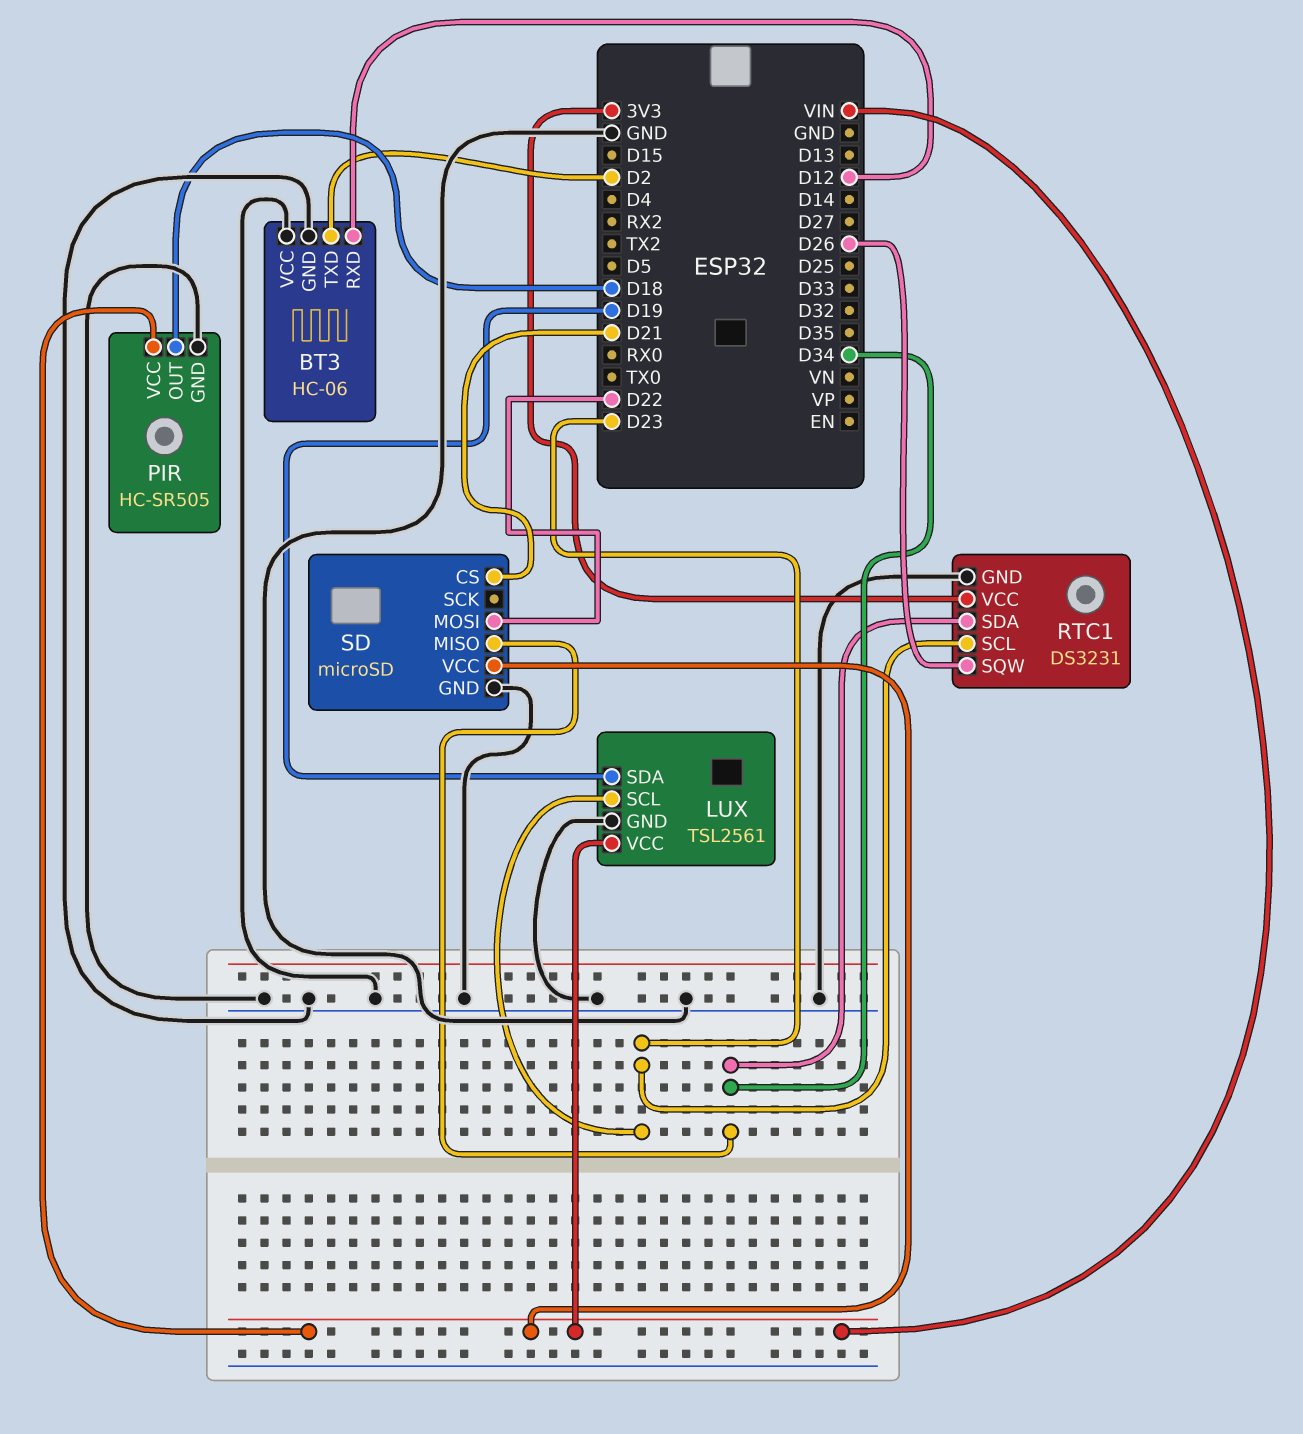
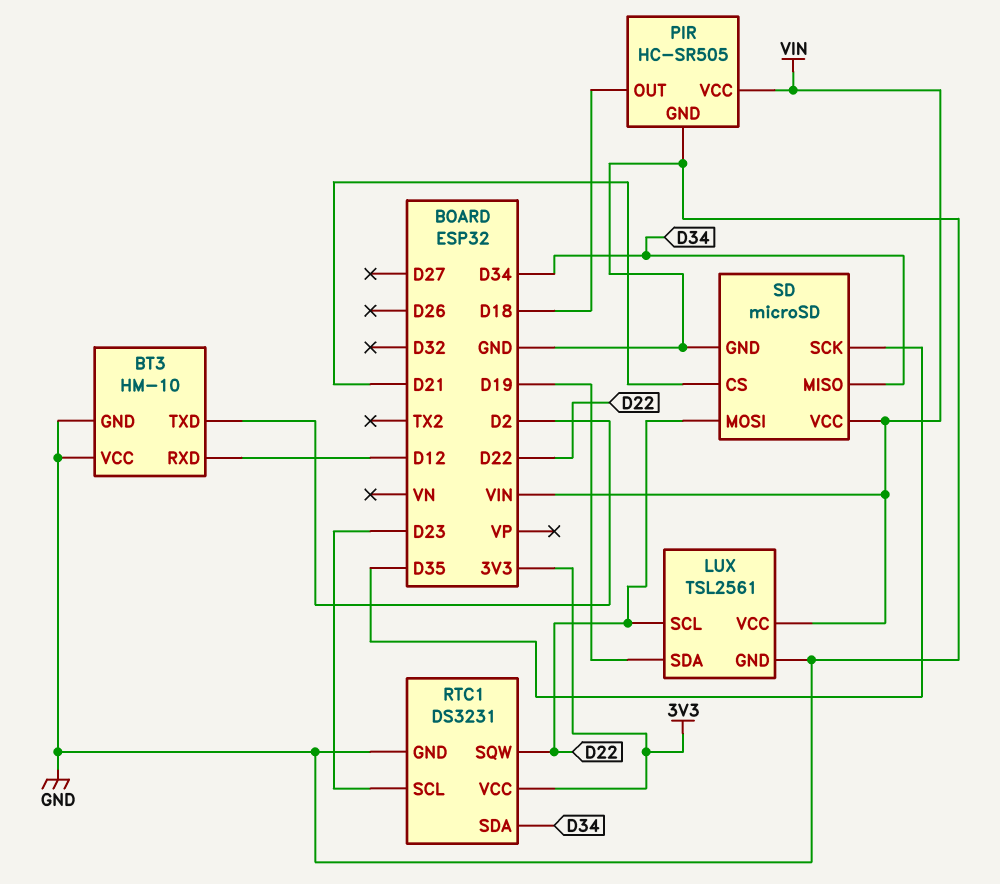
BT3: HC-06 -> HM-10
LUX pin SCL: D23 -> D22
RTC1 pin SQW: D26 -> D22
SD pin SCK: none -> D35

